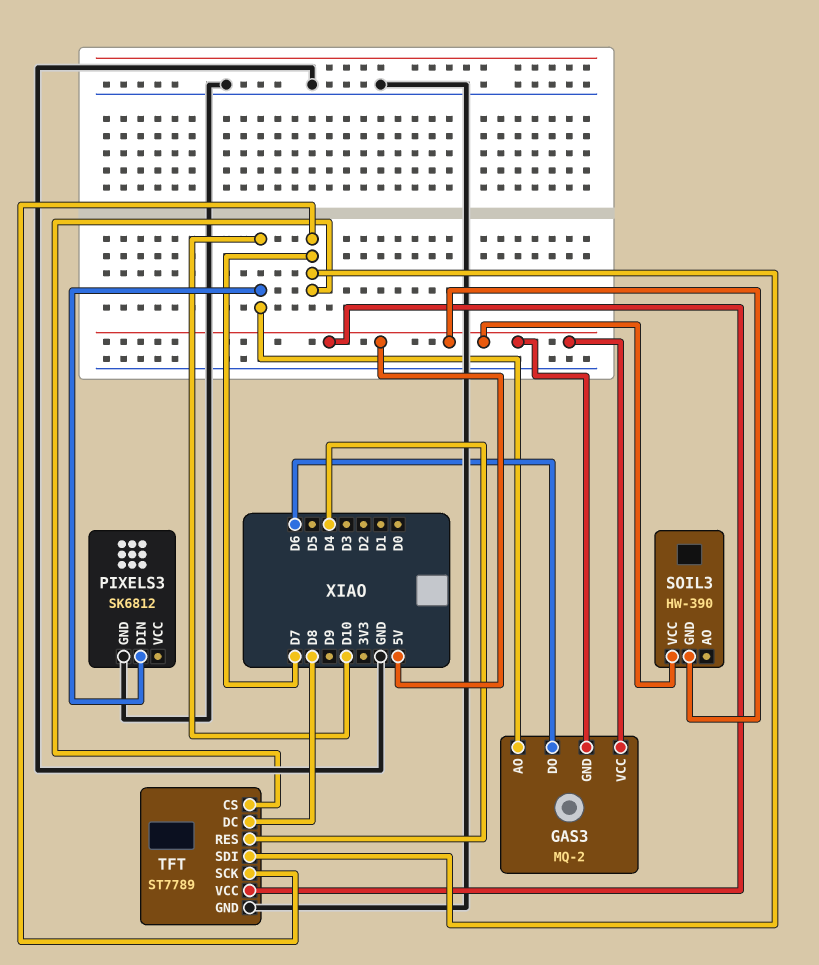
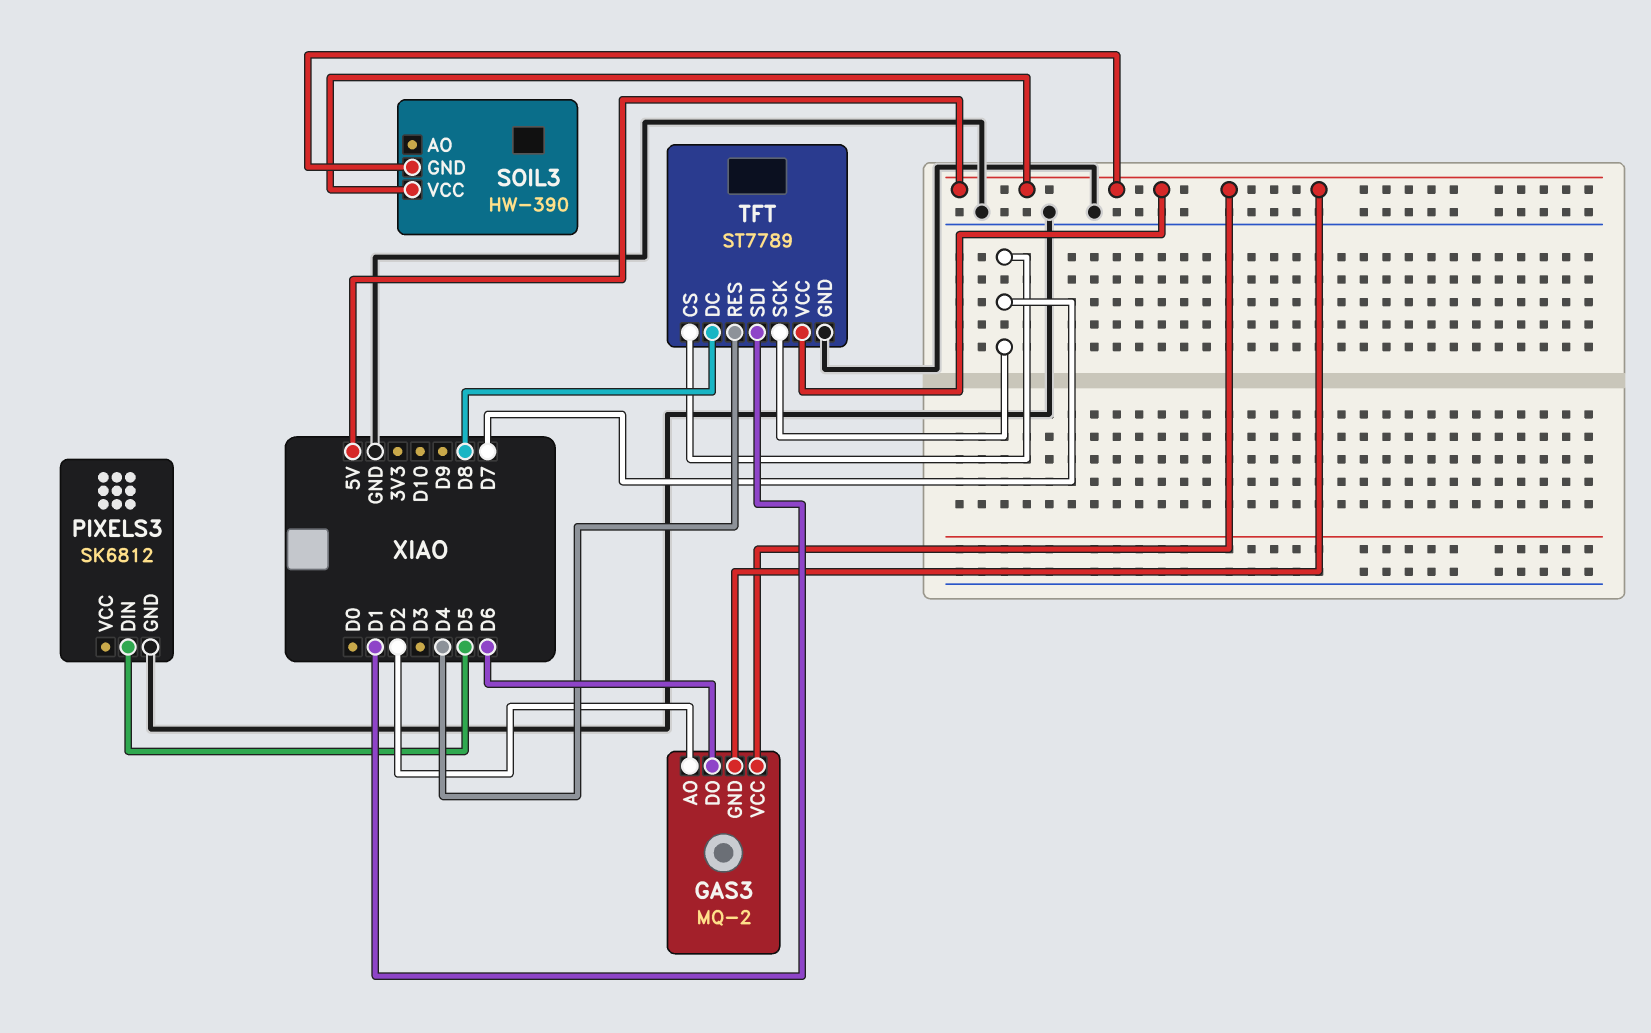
GAS3 pin AO: D10 -> D2
PIXELS3 pin DIN: D10 -> D5
TFT pin SDI: D7 -> D1

